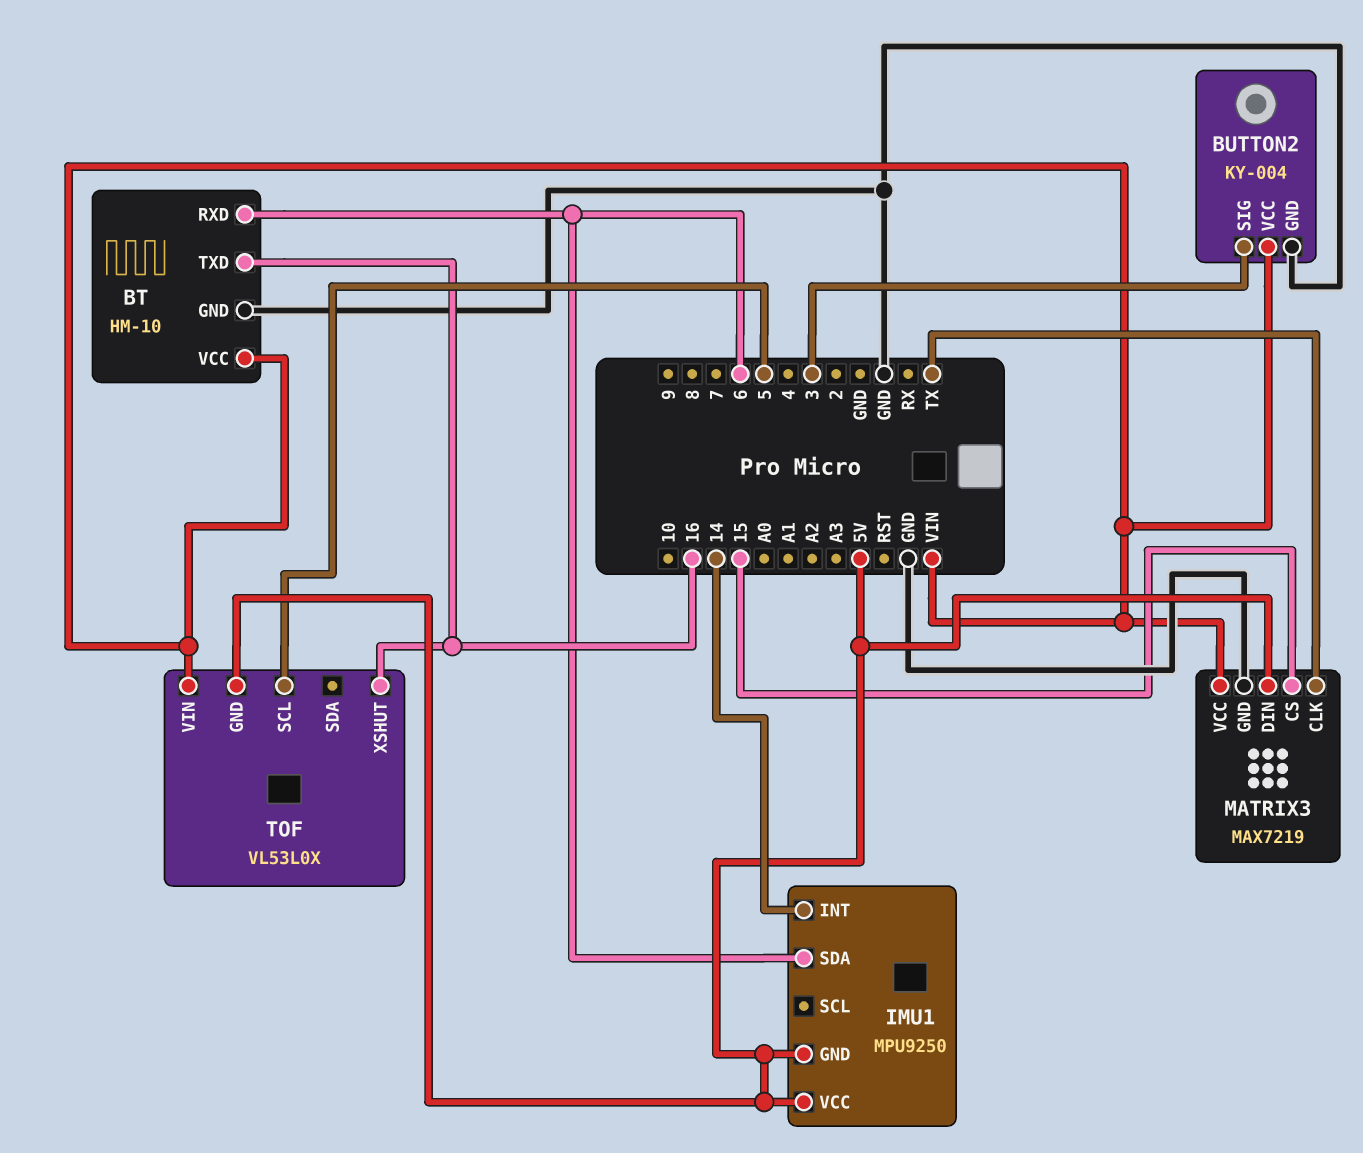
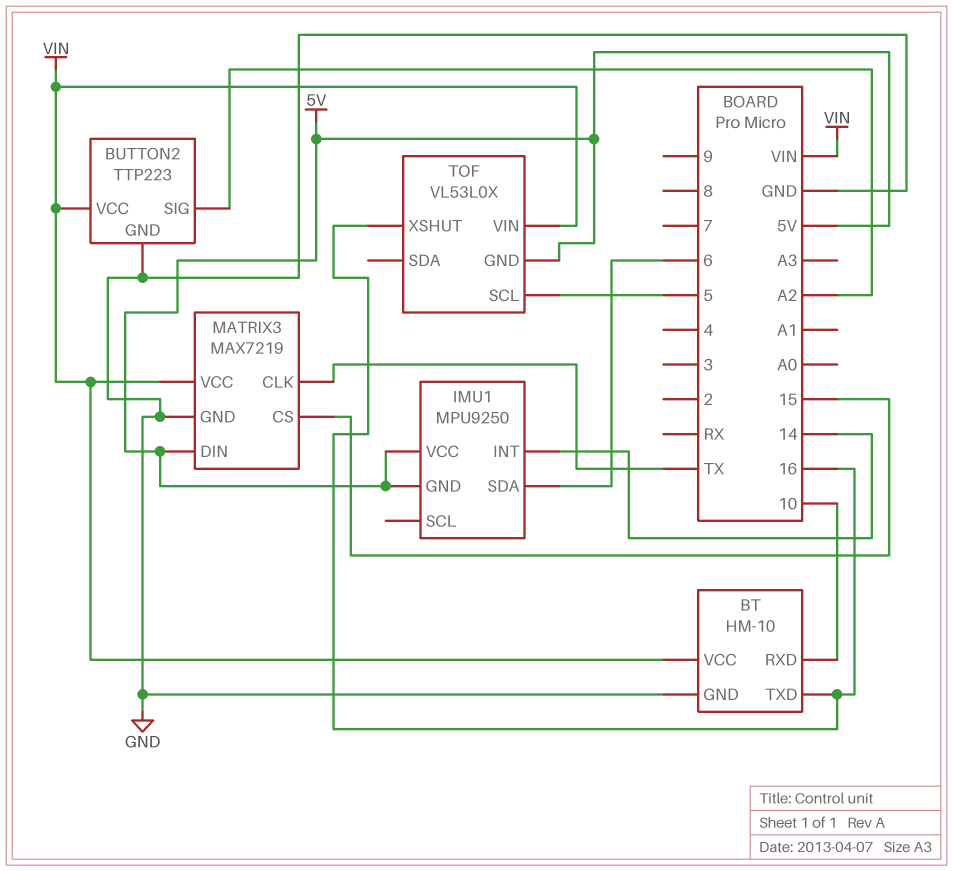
BT pin RXD: 6 -> 10
BUTTON2: KY-004 -> TTP223
BUTTON2 pin SIG: 3 -> A2

